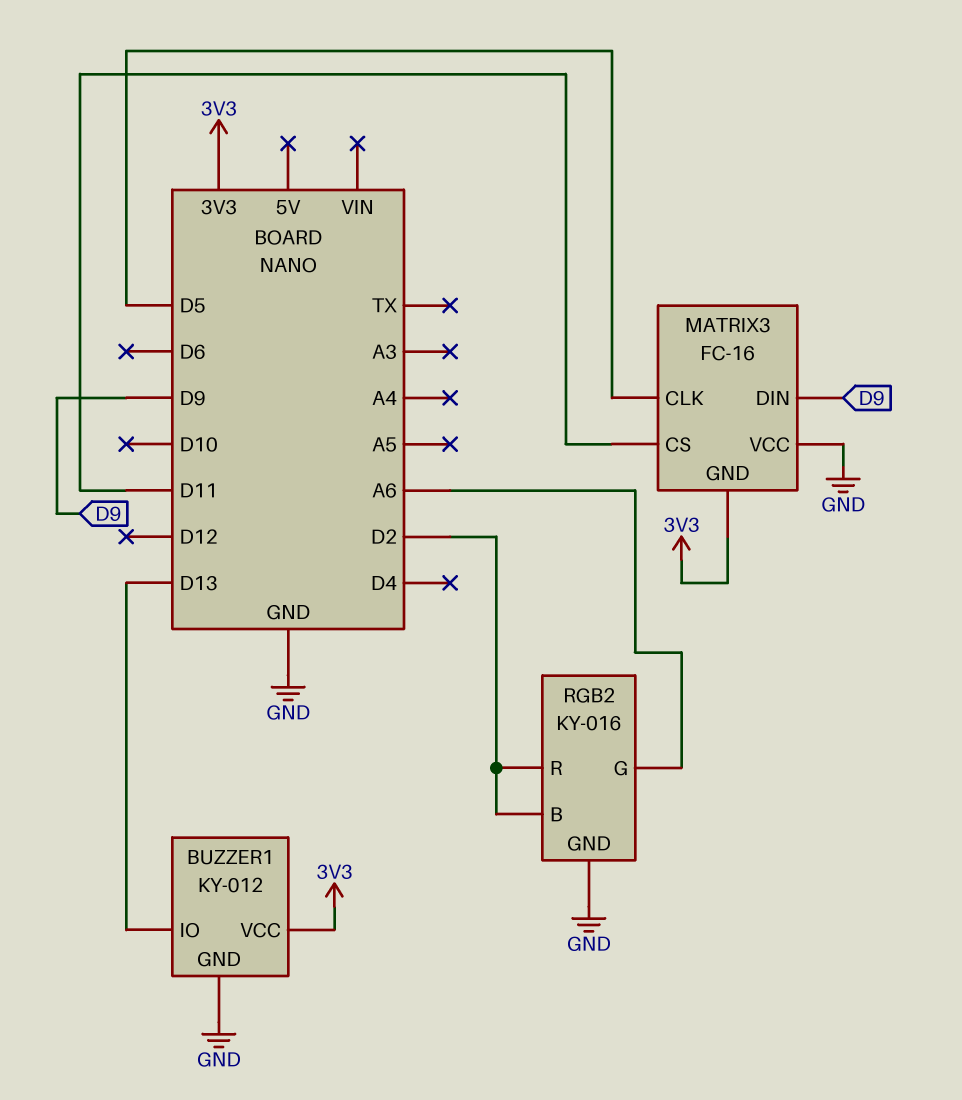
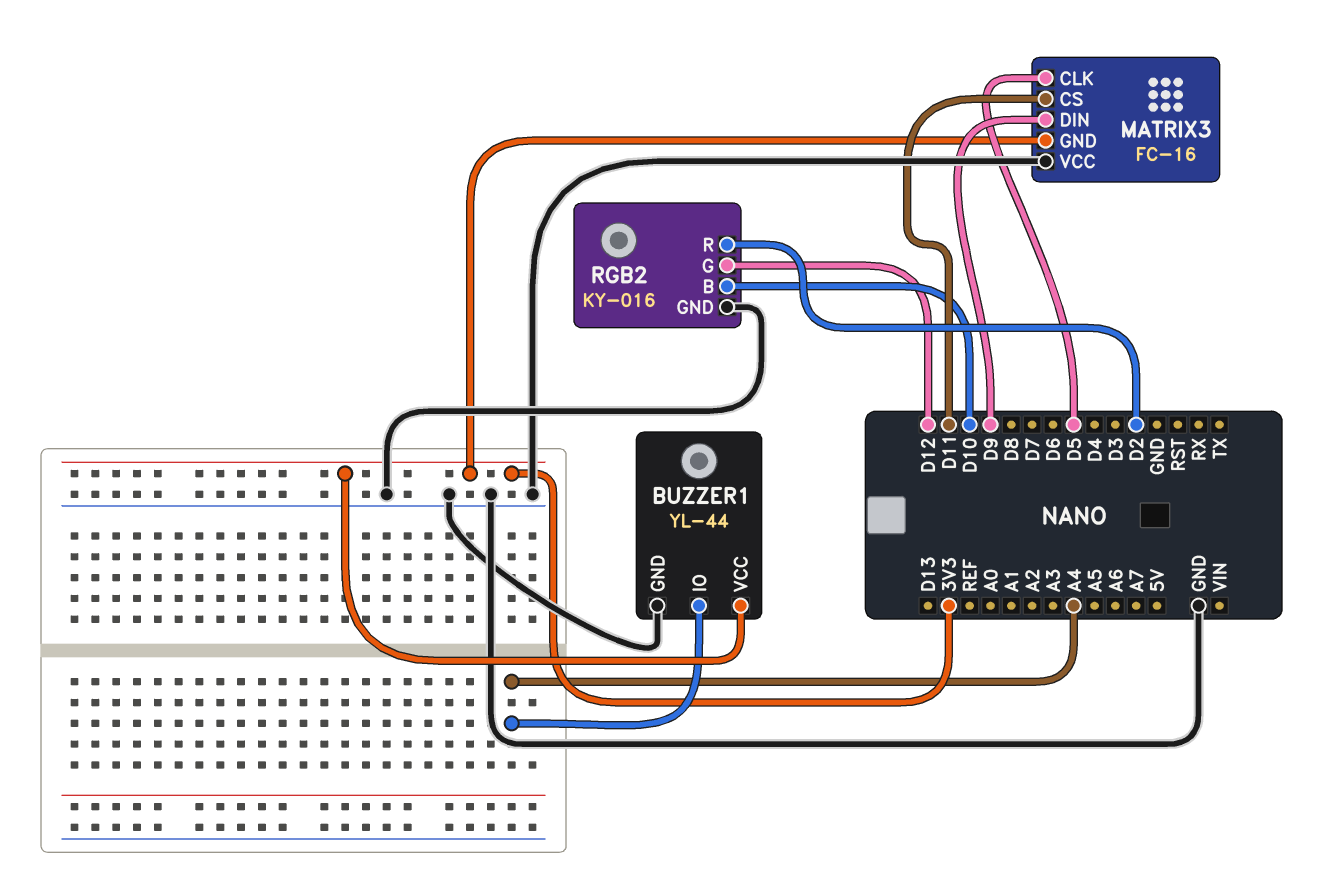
BUZZER1: KY-012 -> YL-44
BUZZER1 pin IO: D13 -> A4
RGB2 pin B: D2 -> D10
RGB2 pin G: A6 -> D12

